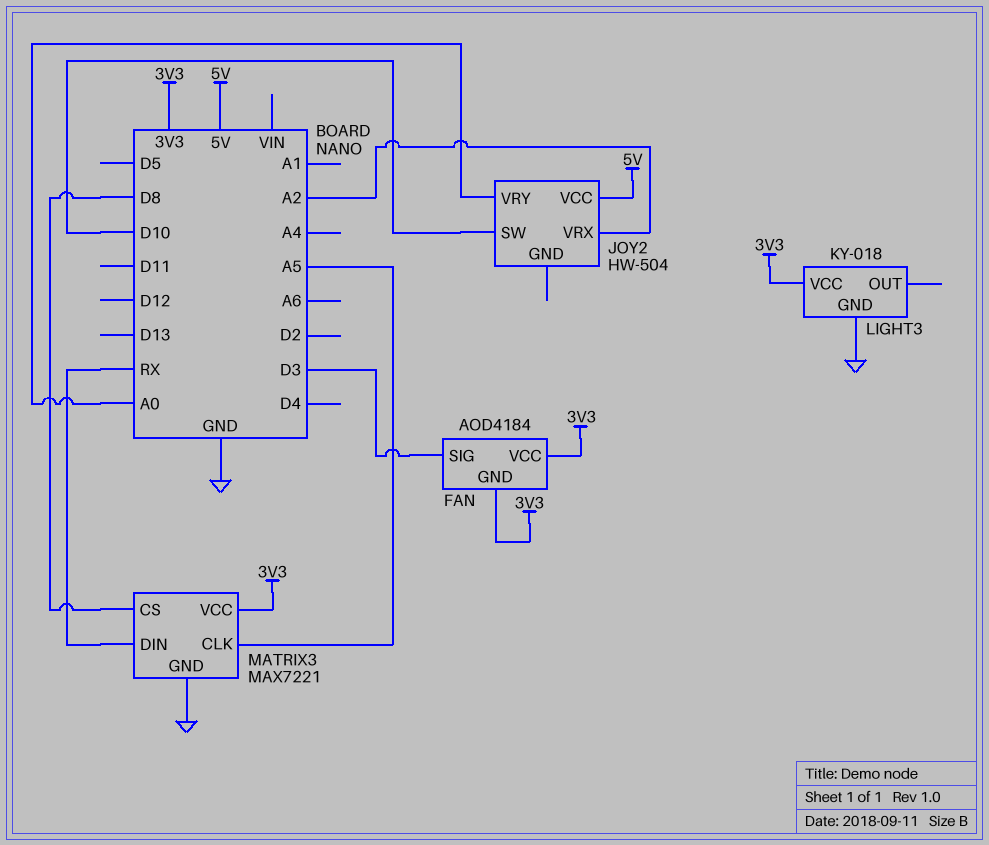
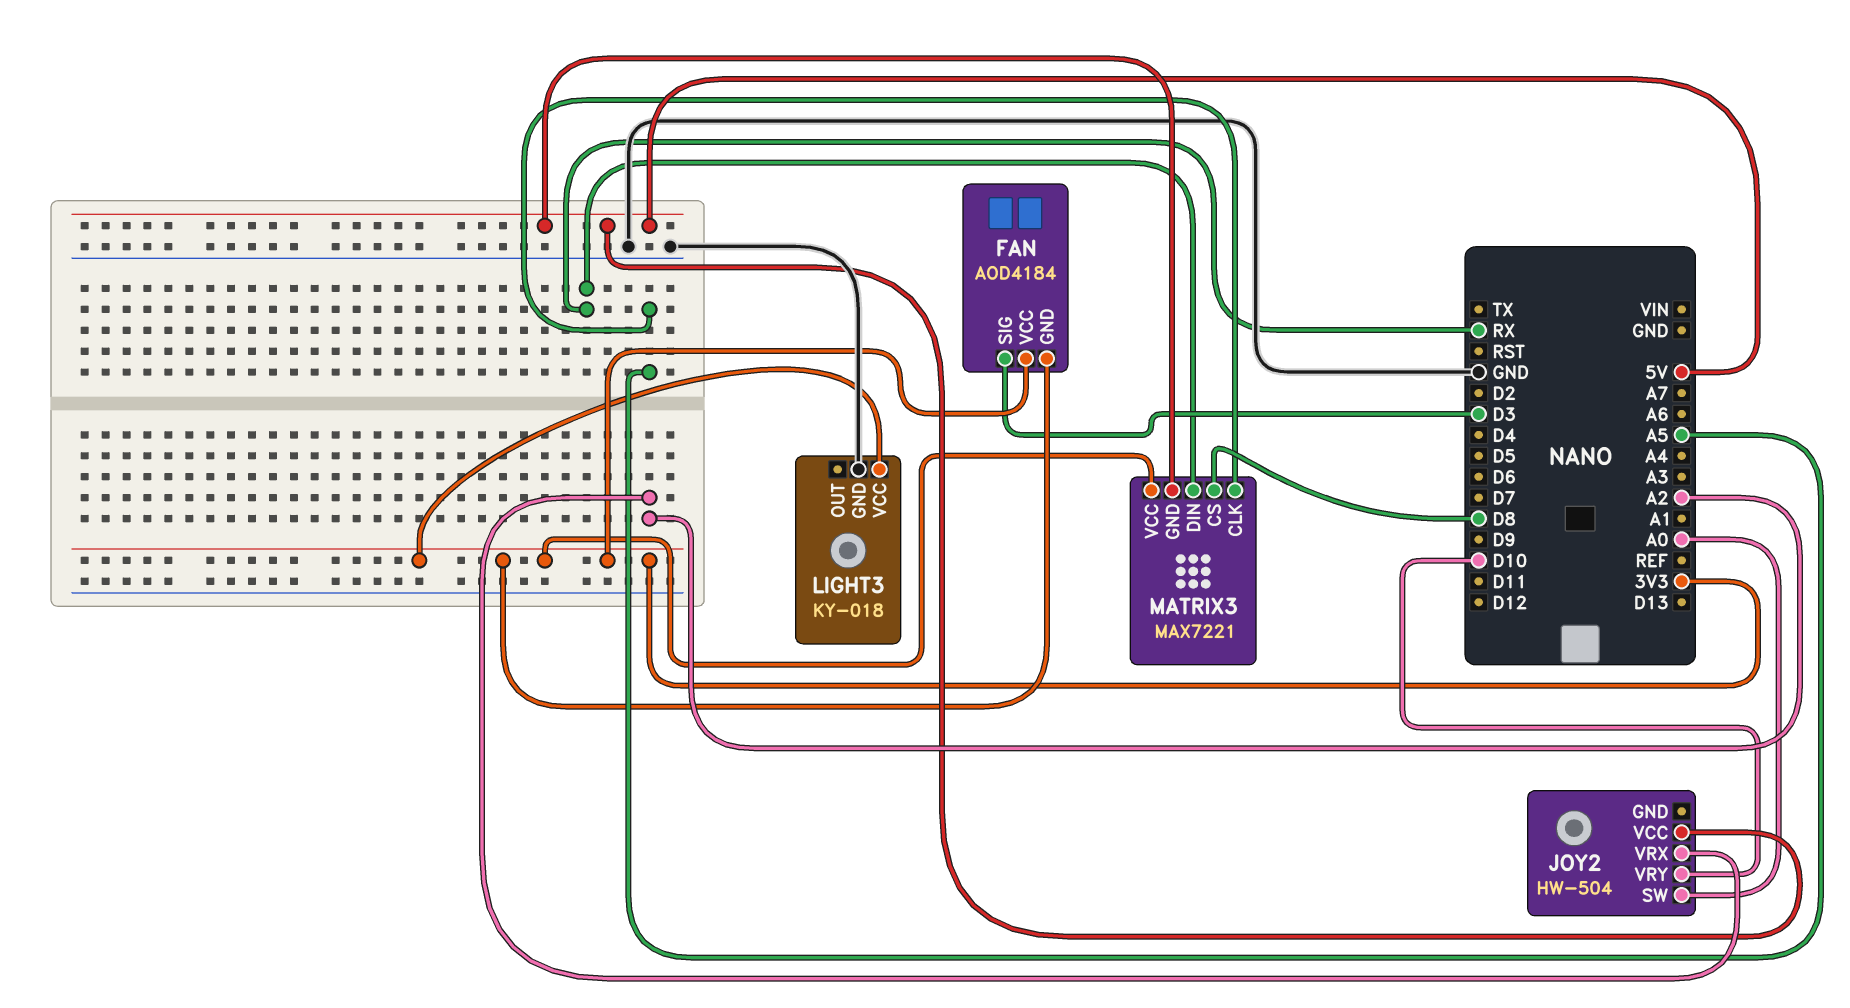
JOY2 pin SW: D10 -> A0
JOY2 pin VRY: A0 -> D10
MATRIX3 pin GND: GND -> 5V

